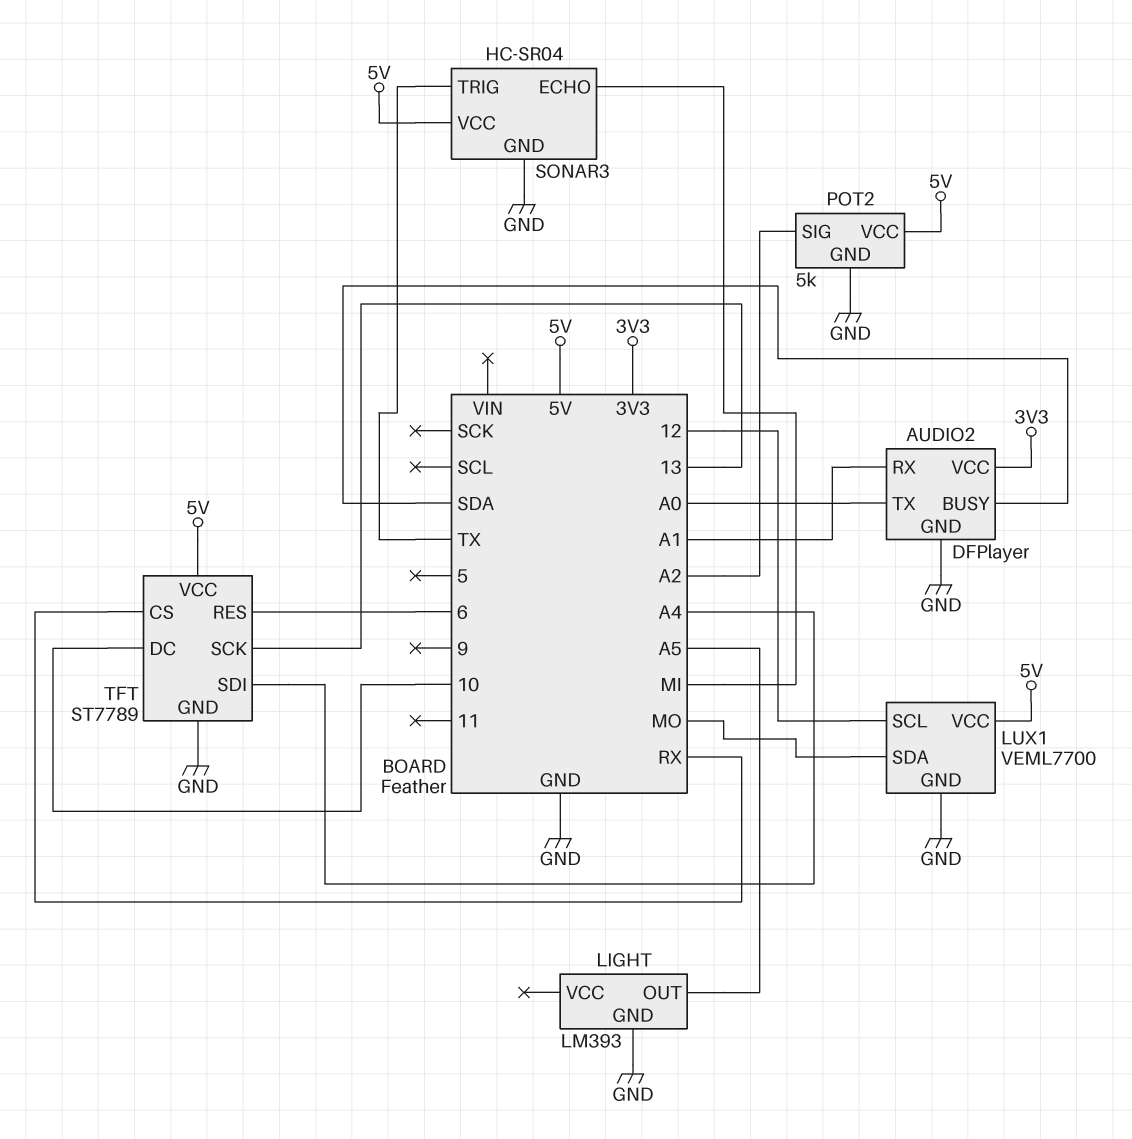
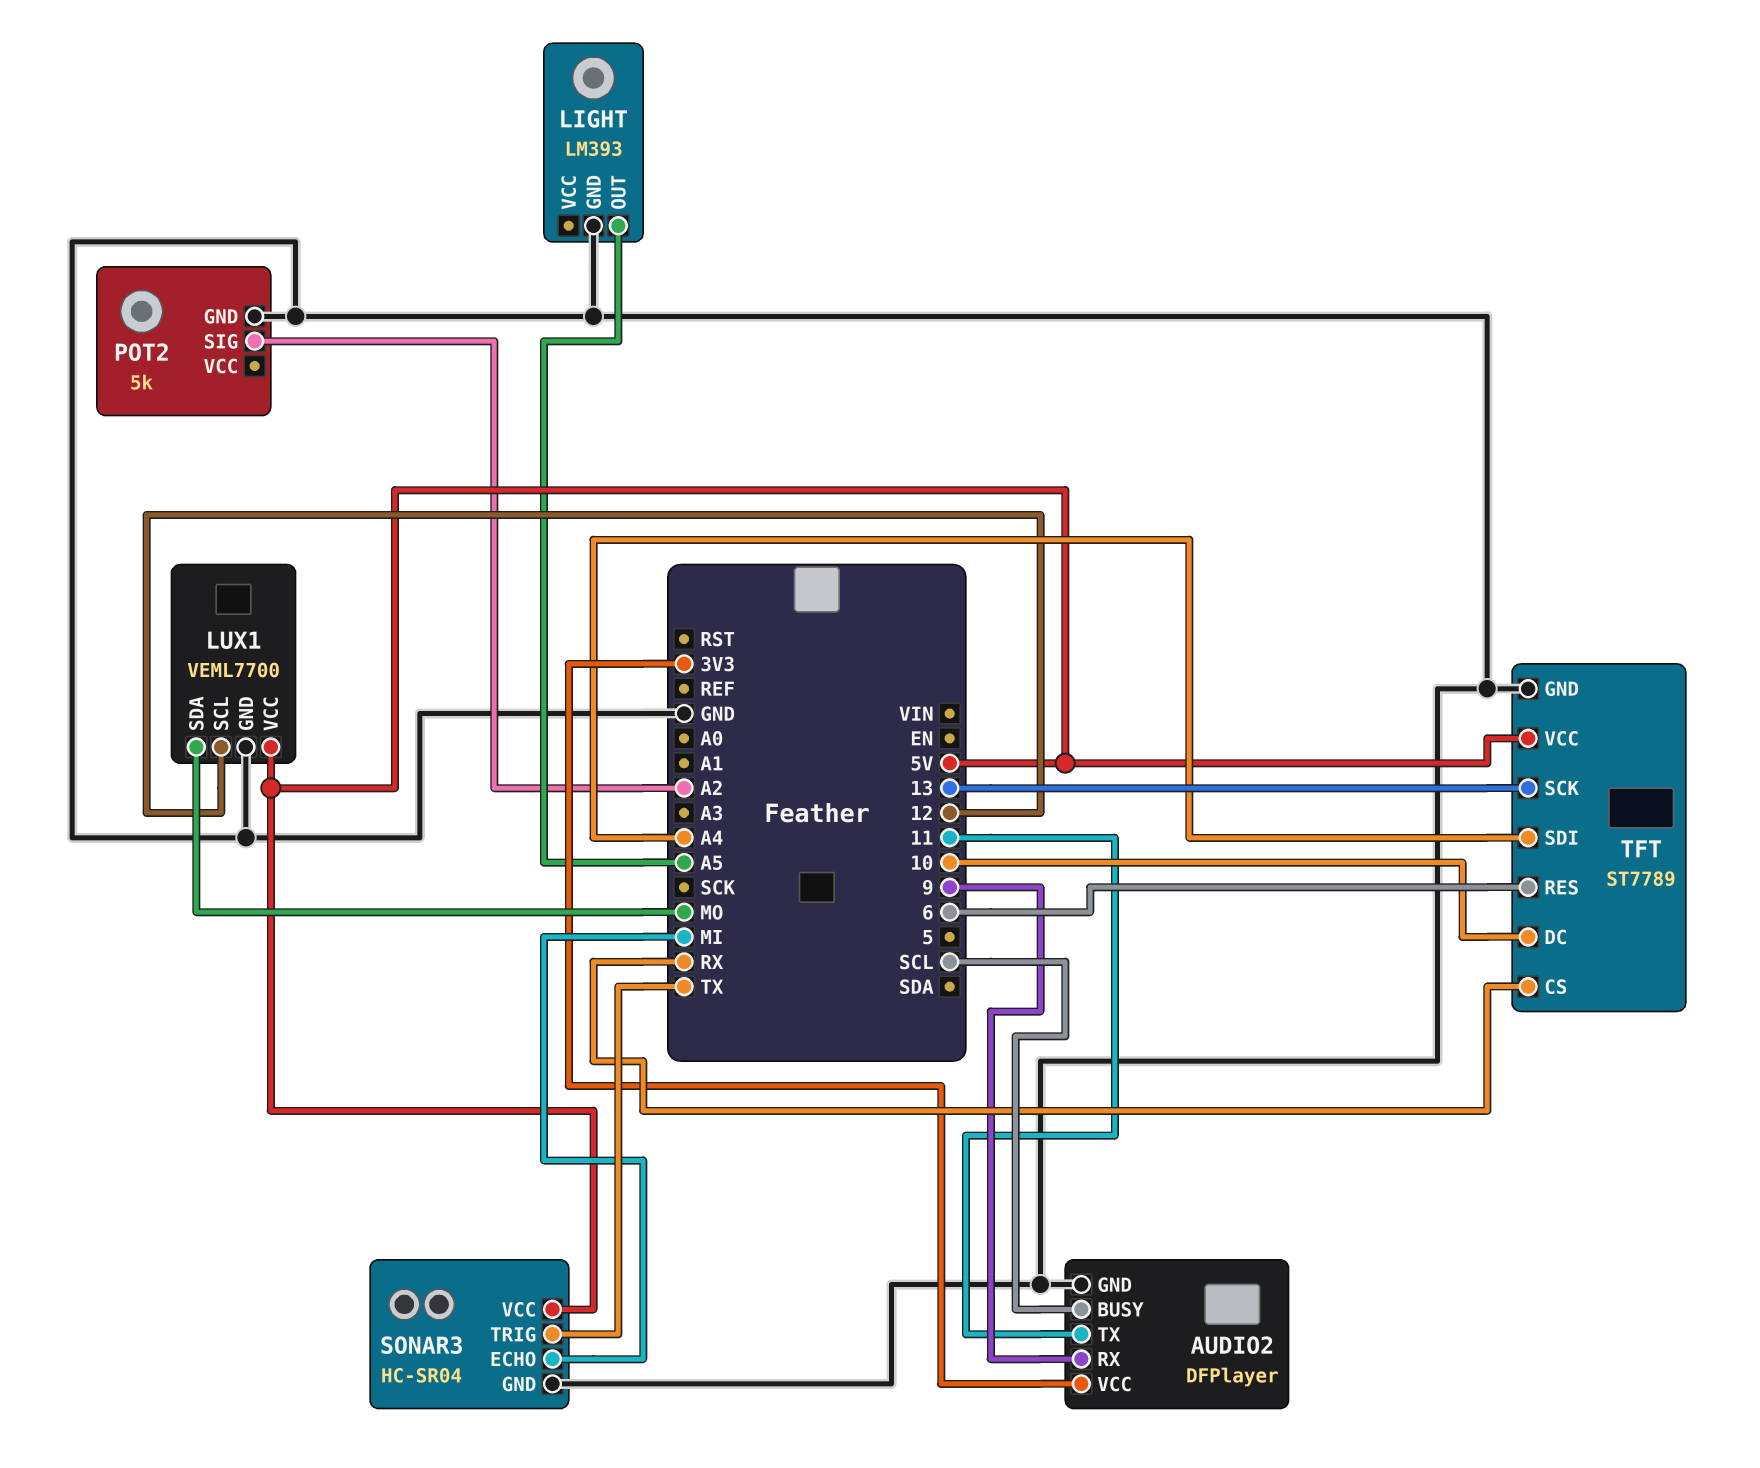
AUDIO2 pin BUSY: SDA -> SCL
AUDIO2 pin RX: A1 -> 9
AUDIO2 pin TX: A0 -> 11
POT2 pin VCC: 5V -> none

